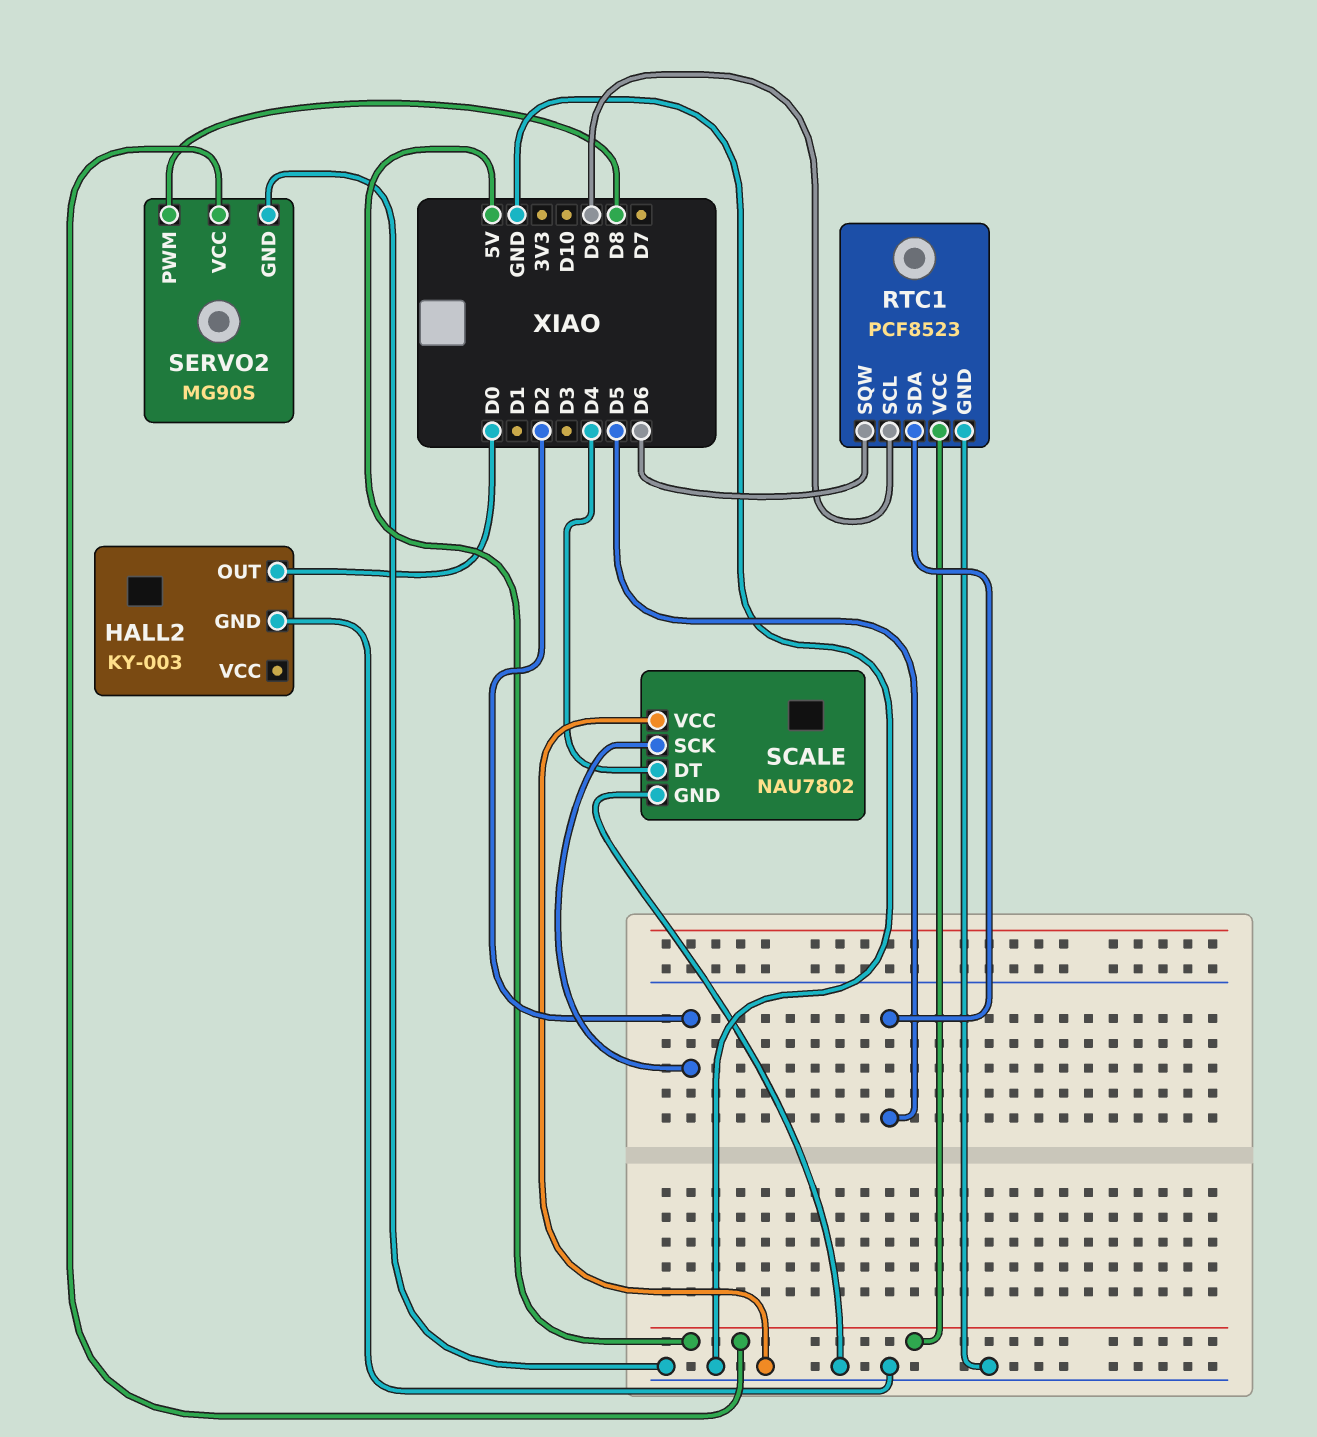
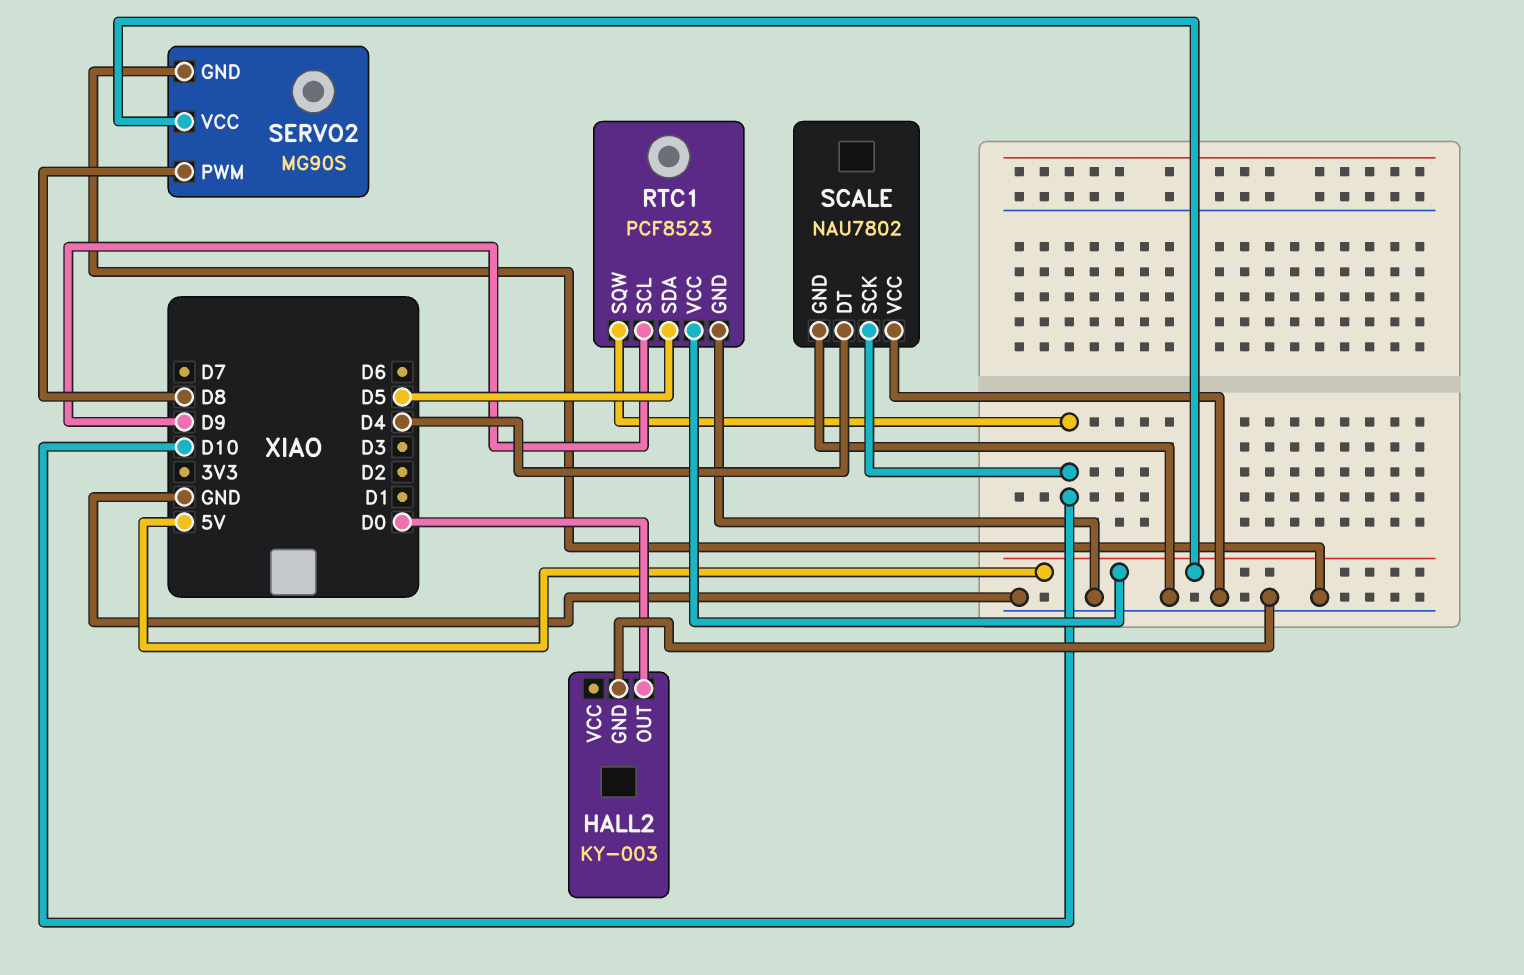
RTC1 pin SQW: D6 -> D10
SCALE pin SCK: D2 -> D10

